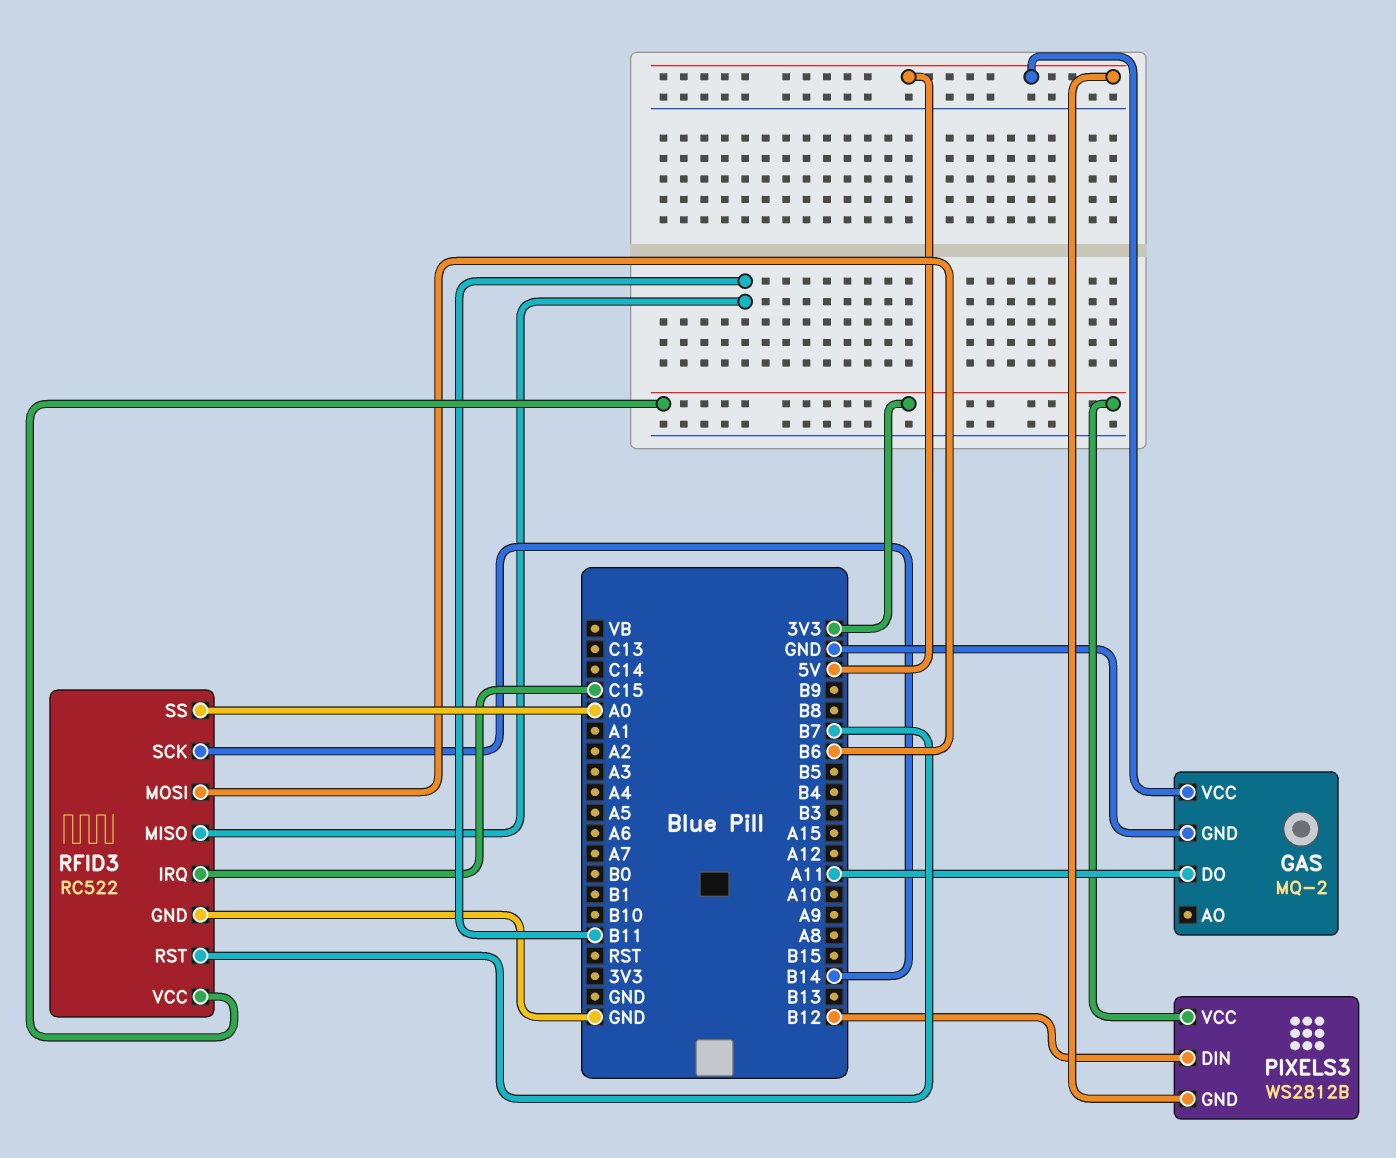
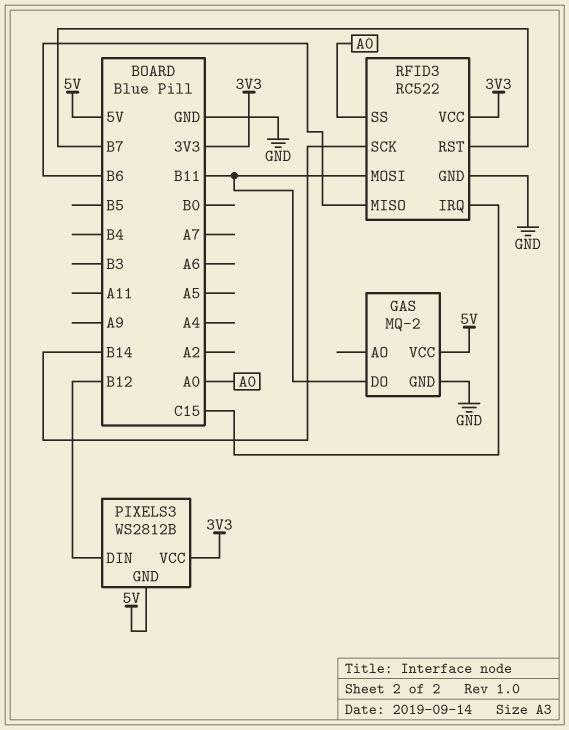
GAS pin DO: A11 -> B11
RFID3 pin MISO: B11 -> B6
RFID3 pin MOSI: B6 -> B11

